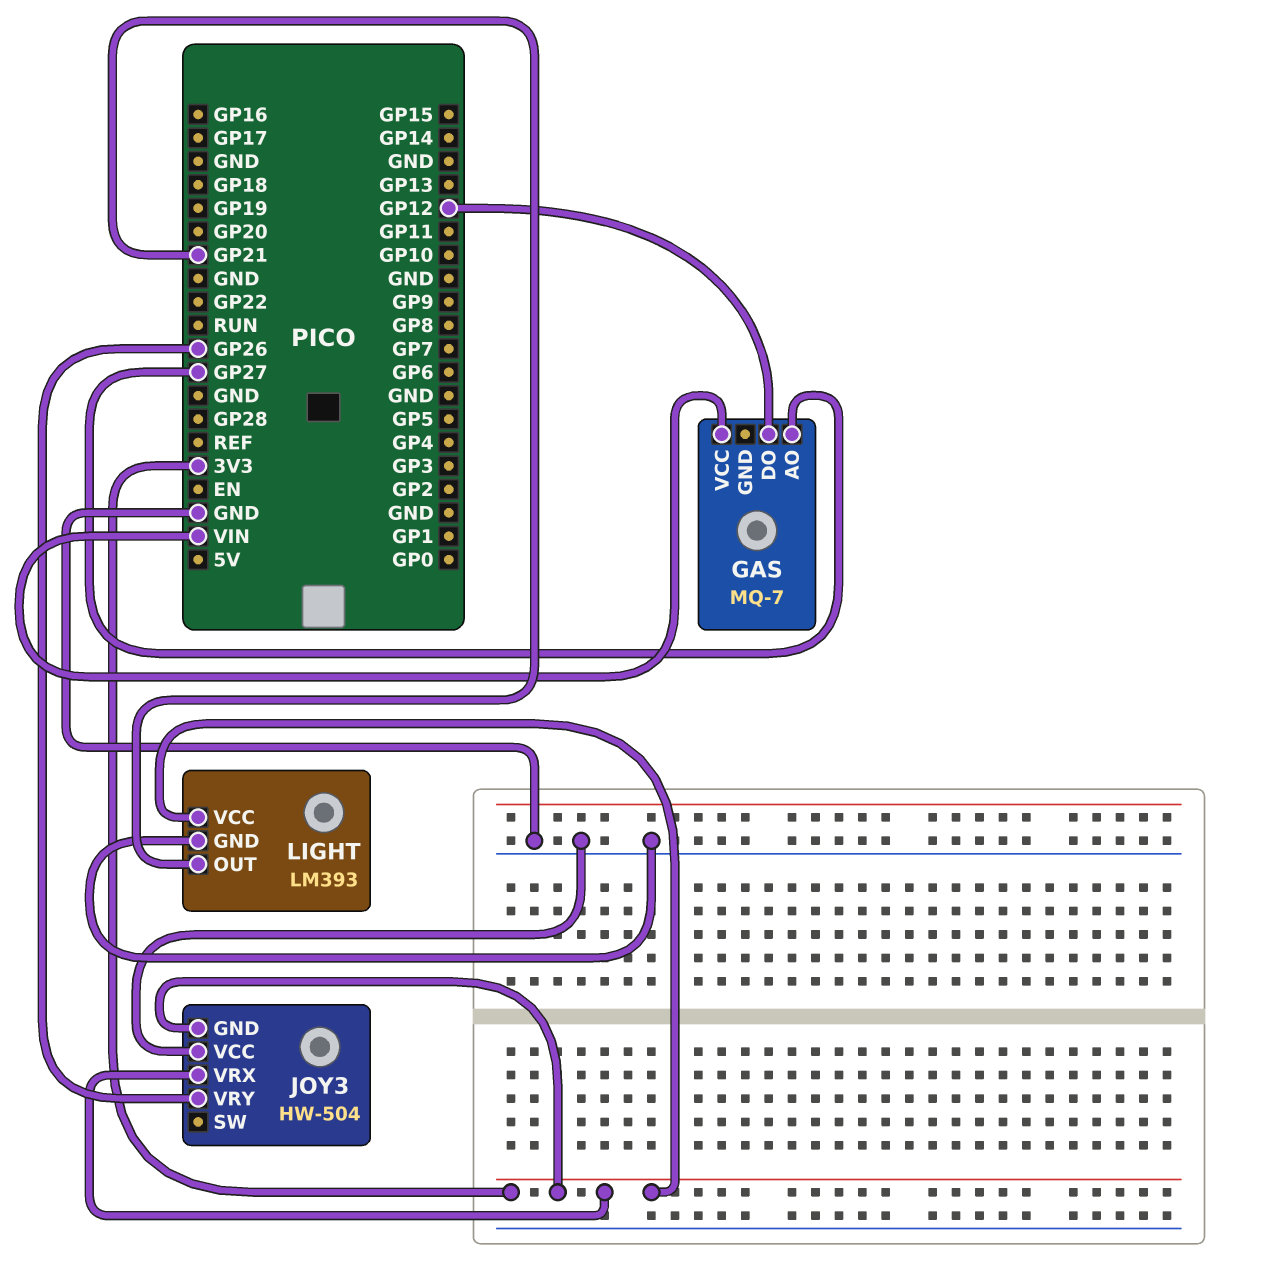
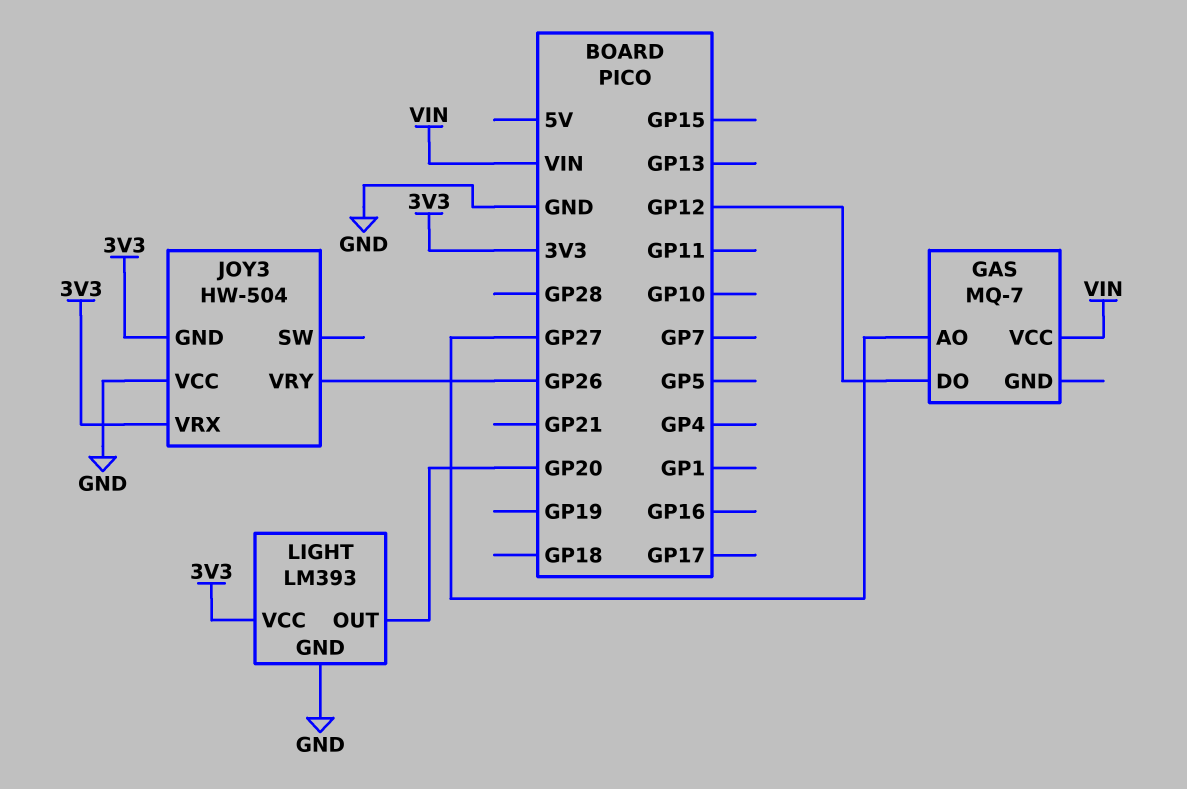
LIGHT pin OUT: GP21 -> GP20

